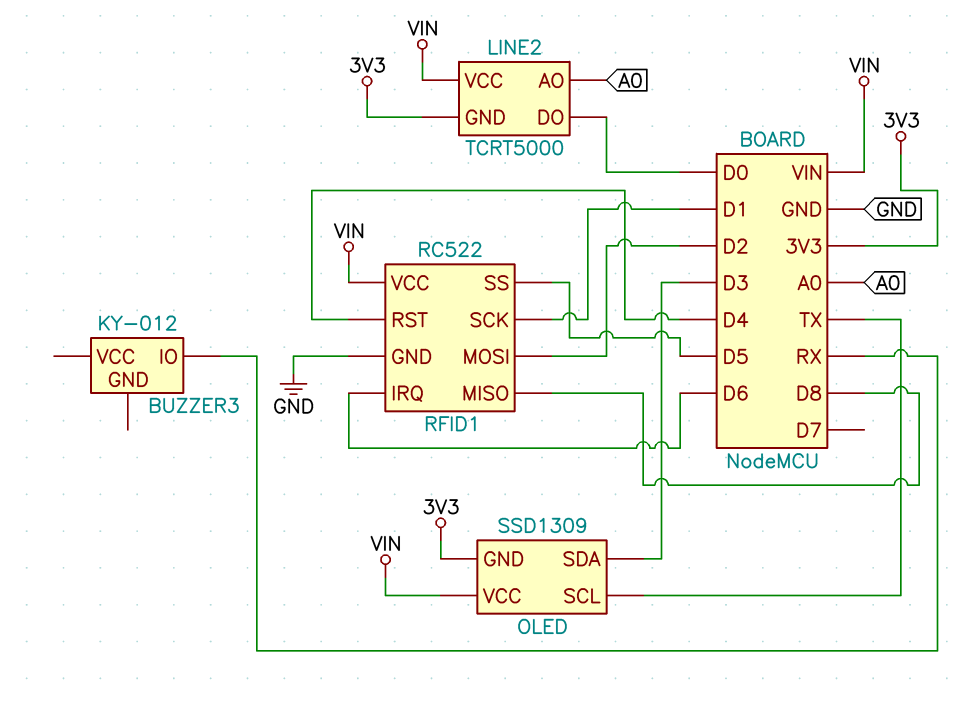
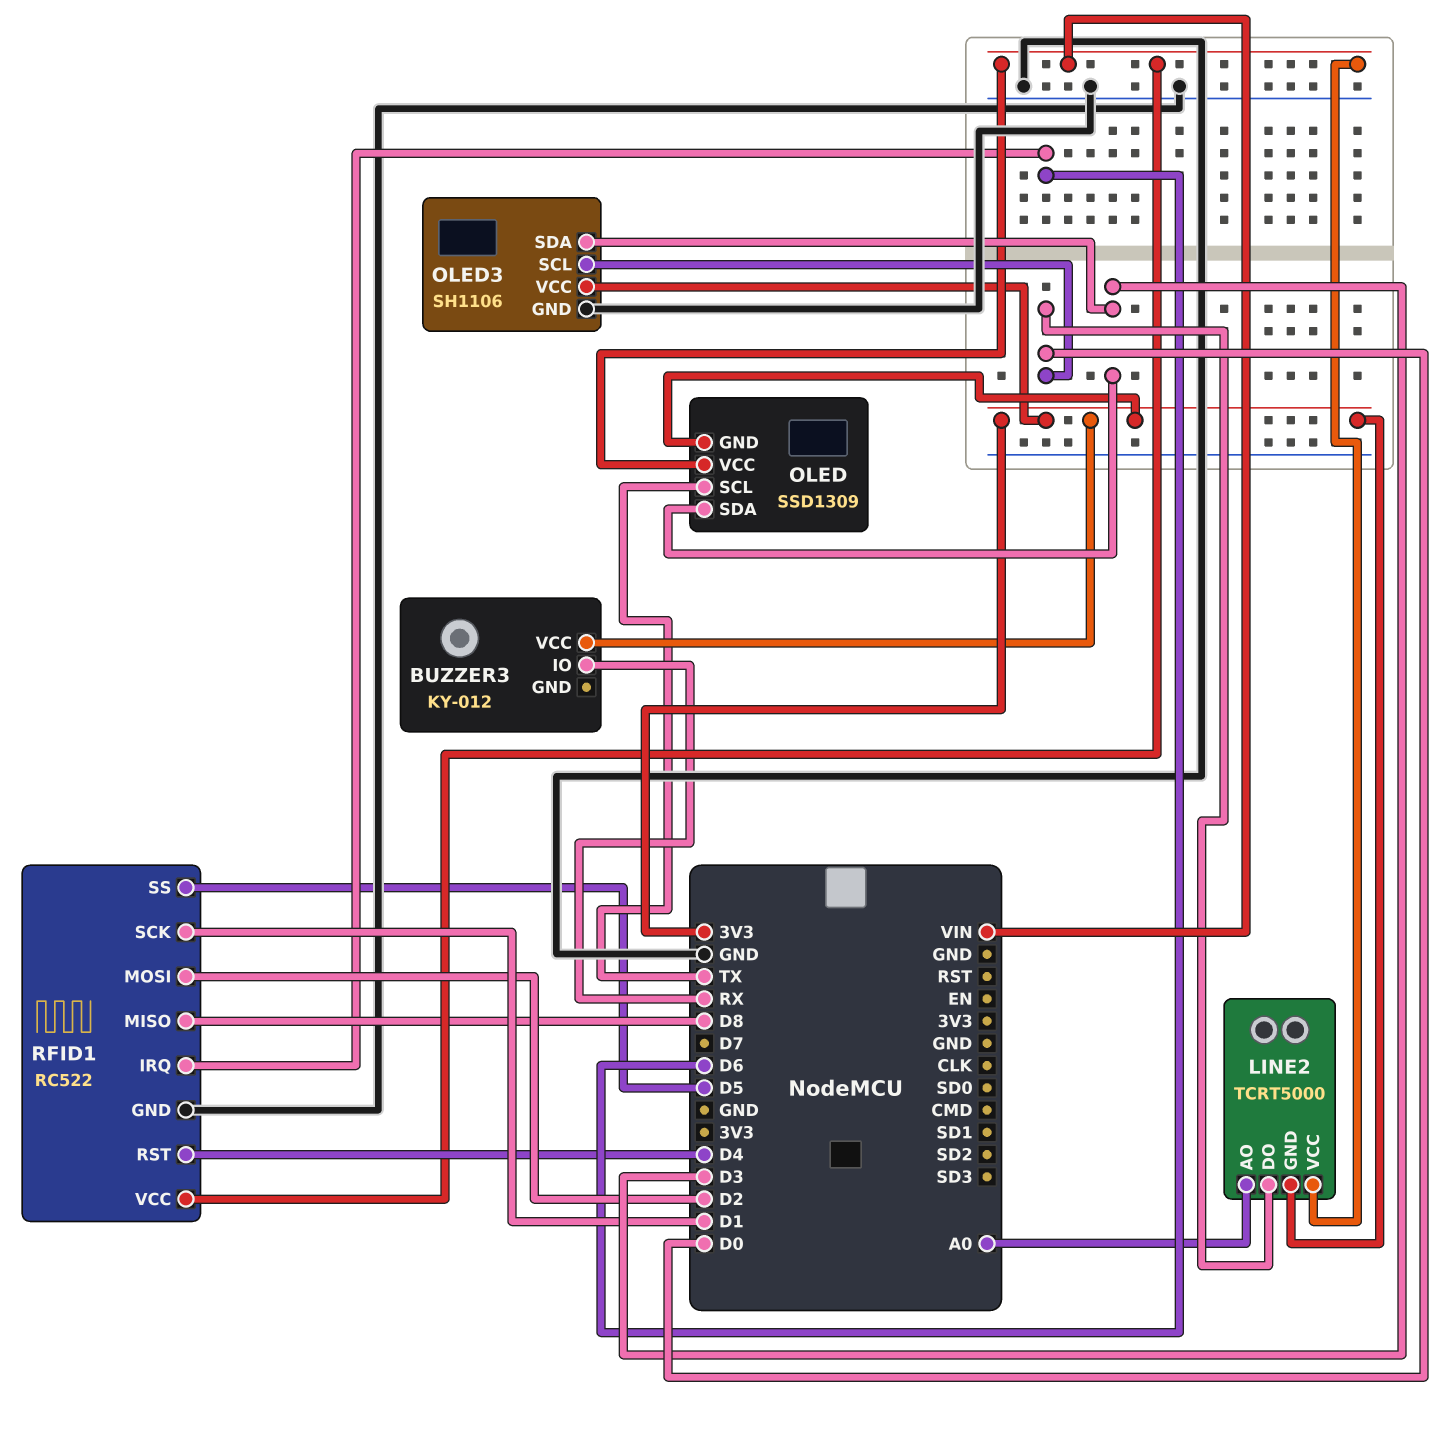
BUZZER3 pin VCC: none -> 3V3
OLED3: none -> SH1106
OLED3 pin GND: none -> GND
OLED3 pin SCL: none -> D0
OLED3 pin SDA: none -> D3
OLED3 pin VCC: none -> 3V3

